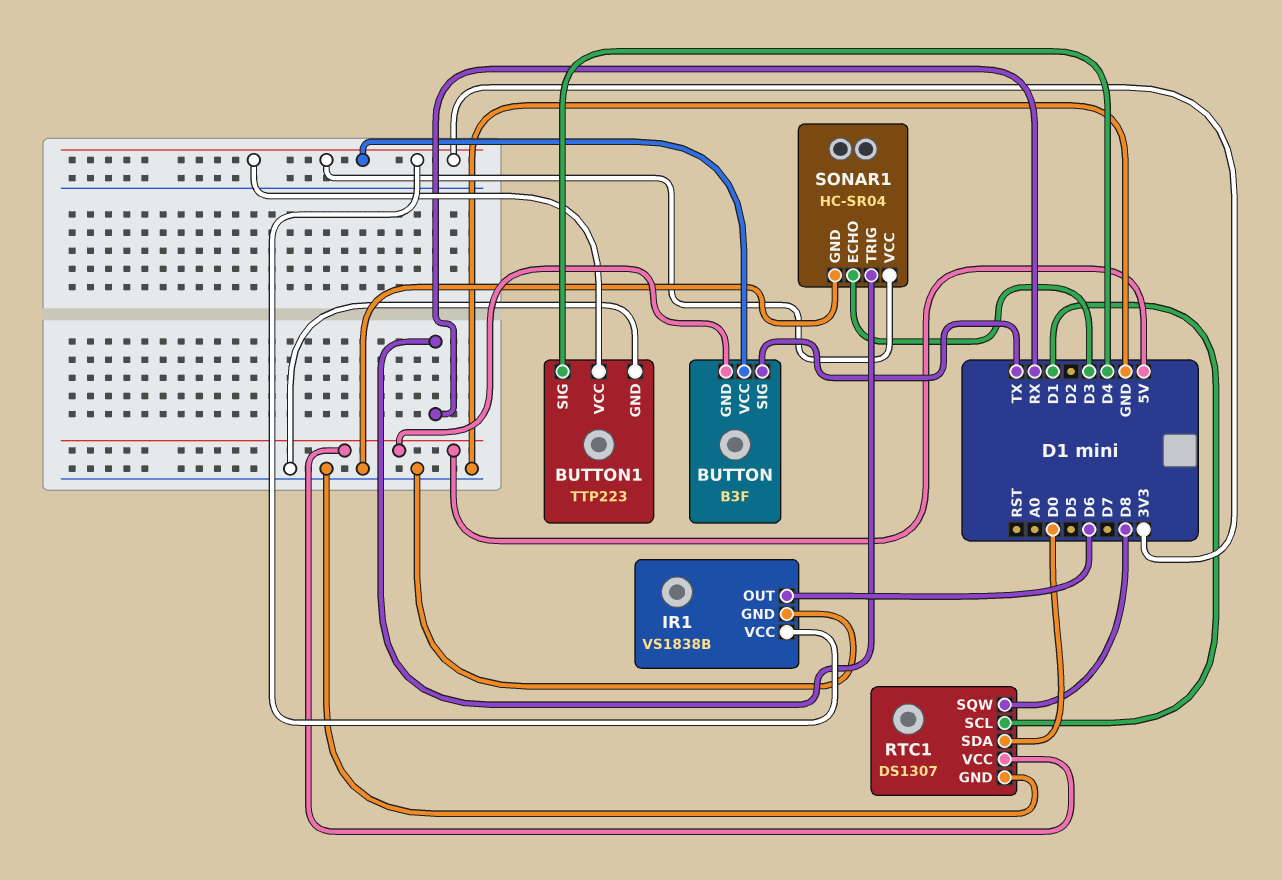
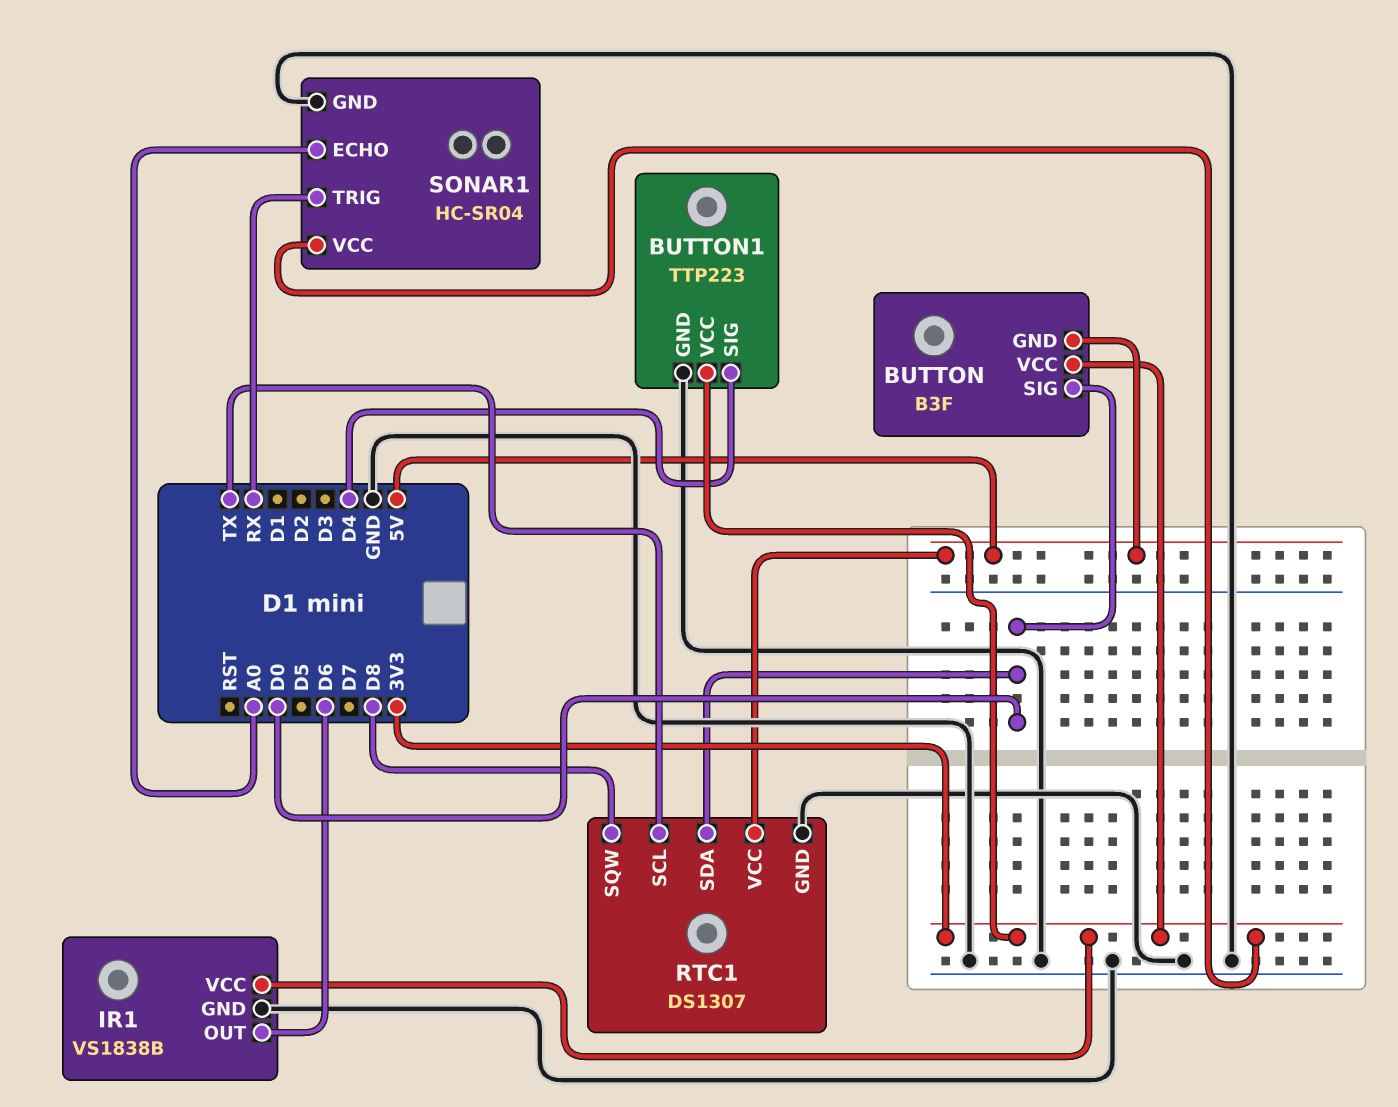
BUTTON pin SIG: TX -> D0
RTC1 pin SCL: D1 -> TX
SONAR1 pin ECHO: D3 -> A0

